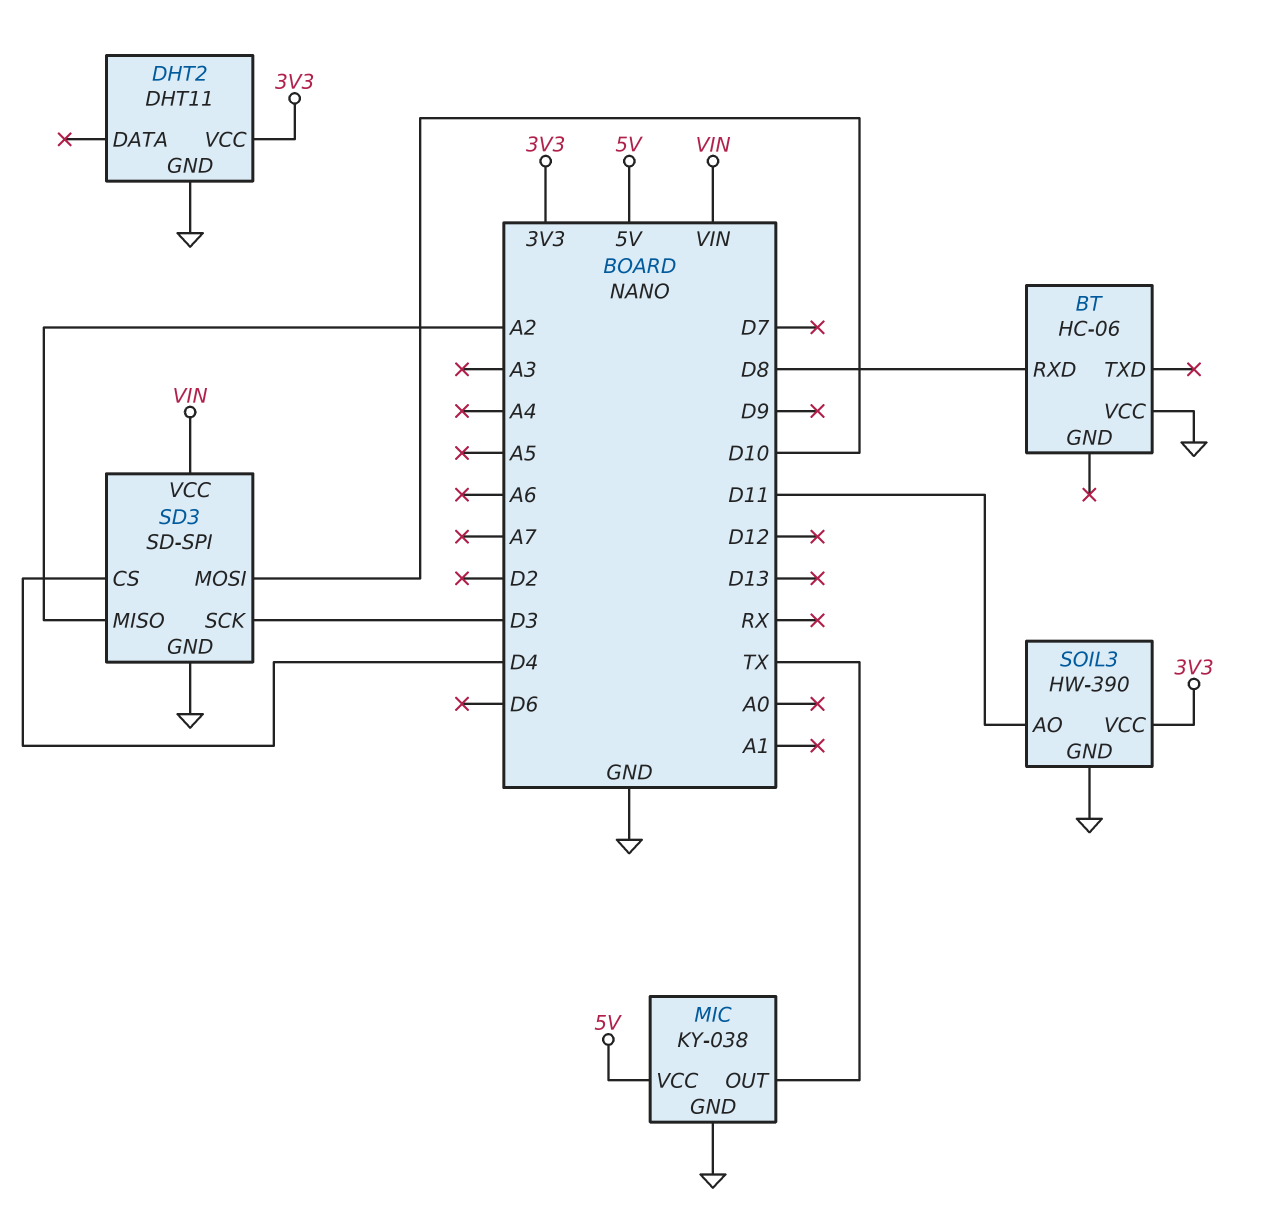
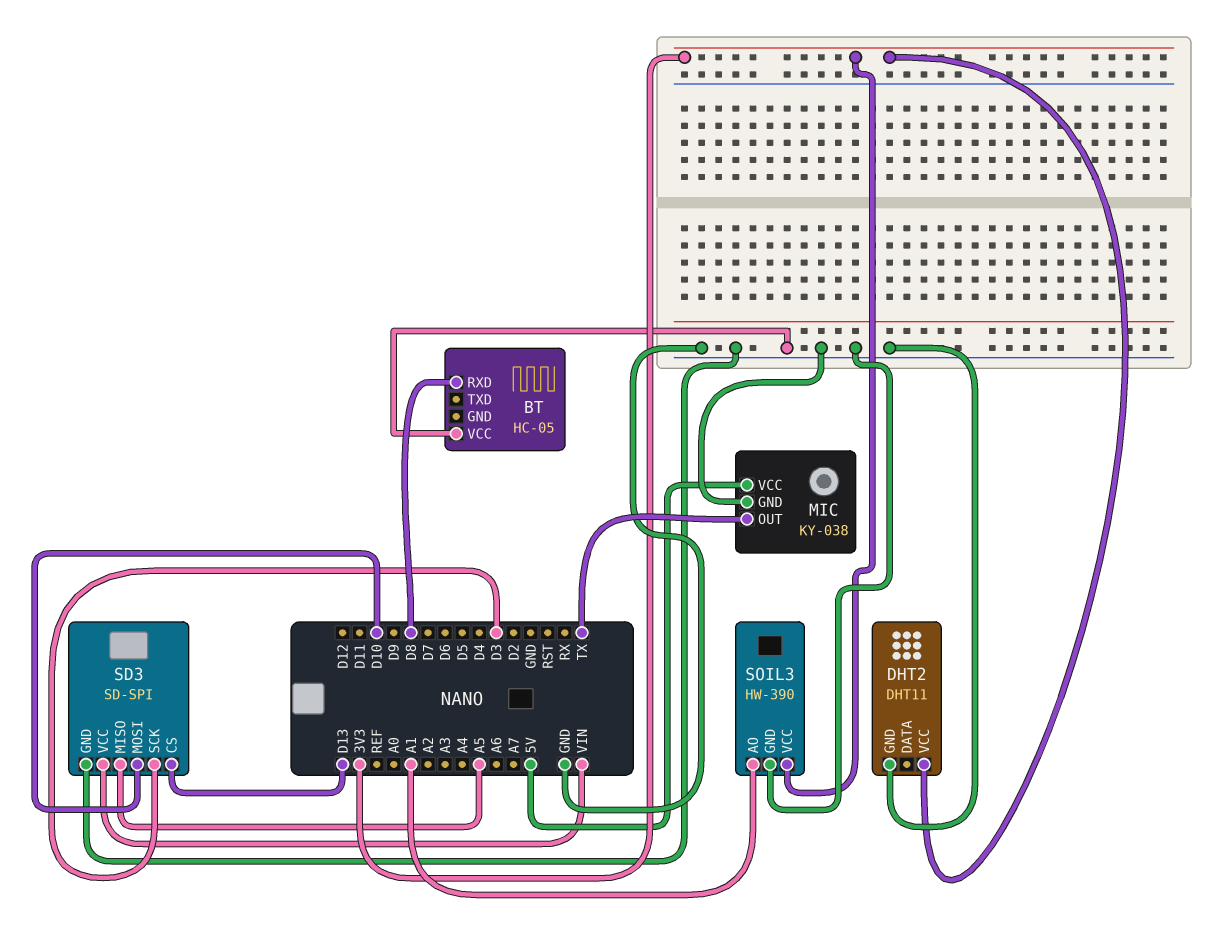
BT: HC-06 -> HC-05
SD3 pin CS: D4 -> D13
SD3 pin MISO: A2 -> A5
SOIL3 pin AO: D11 -> A1

